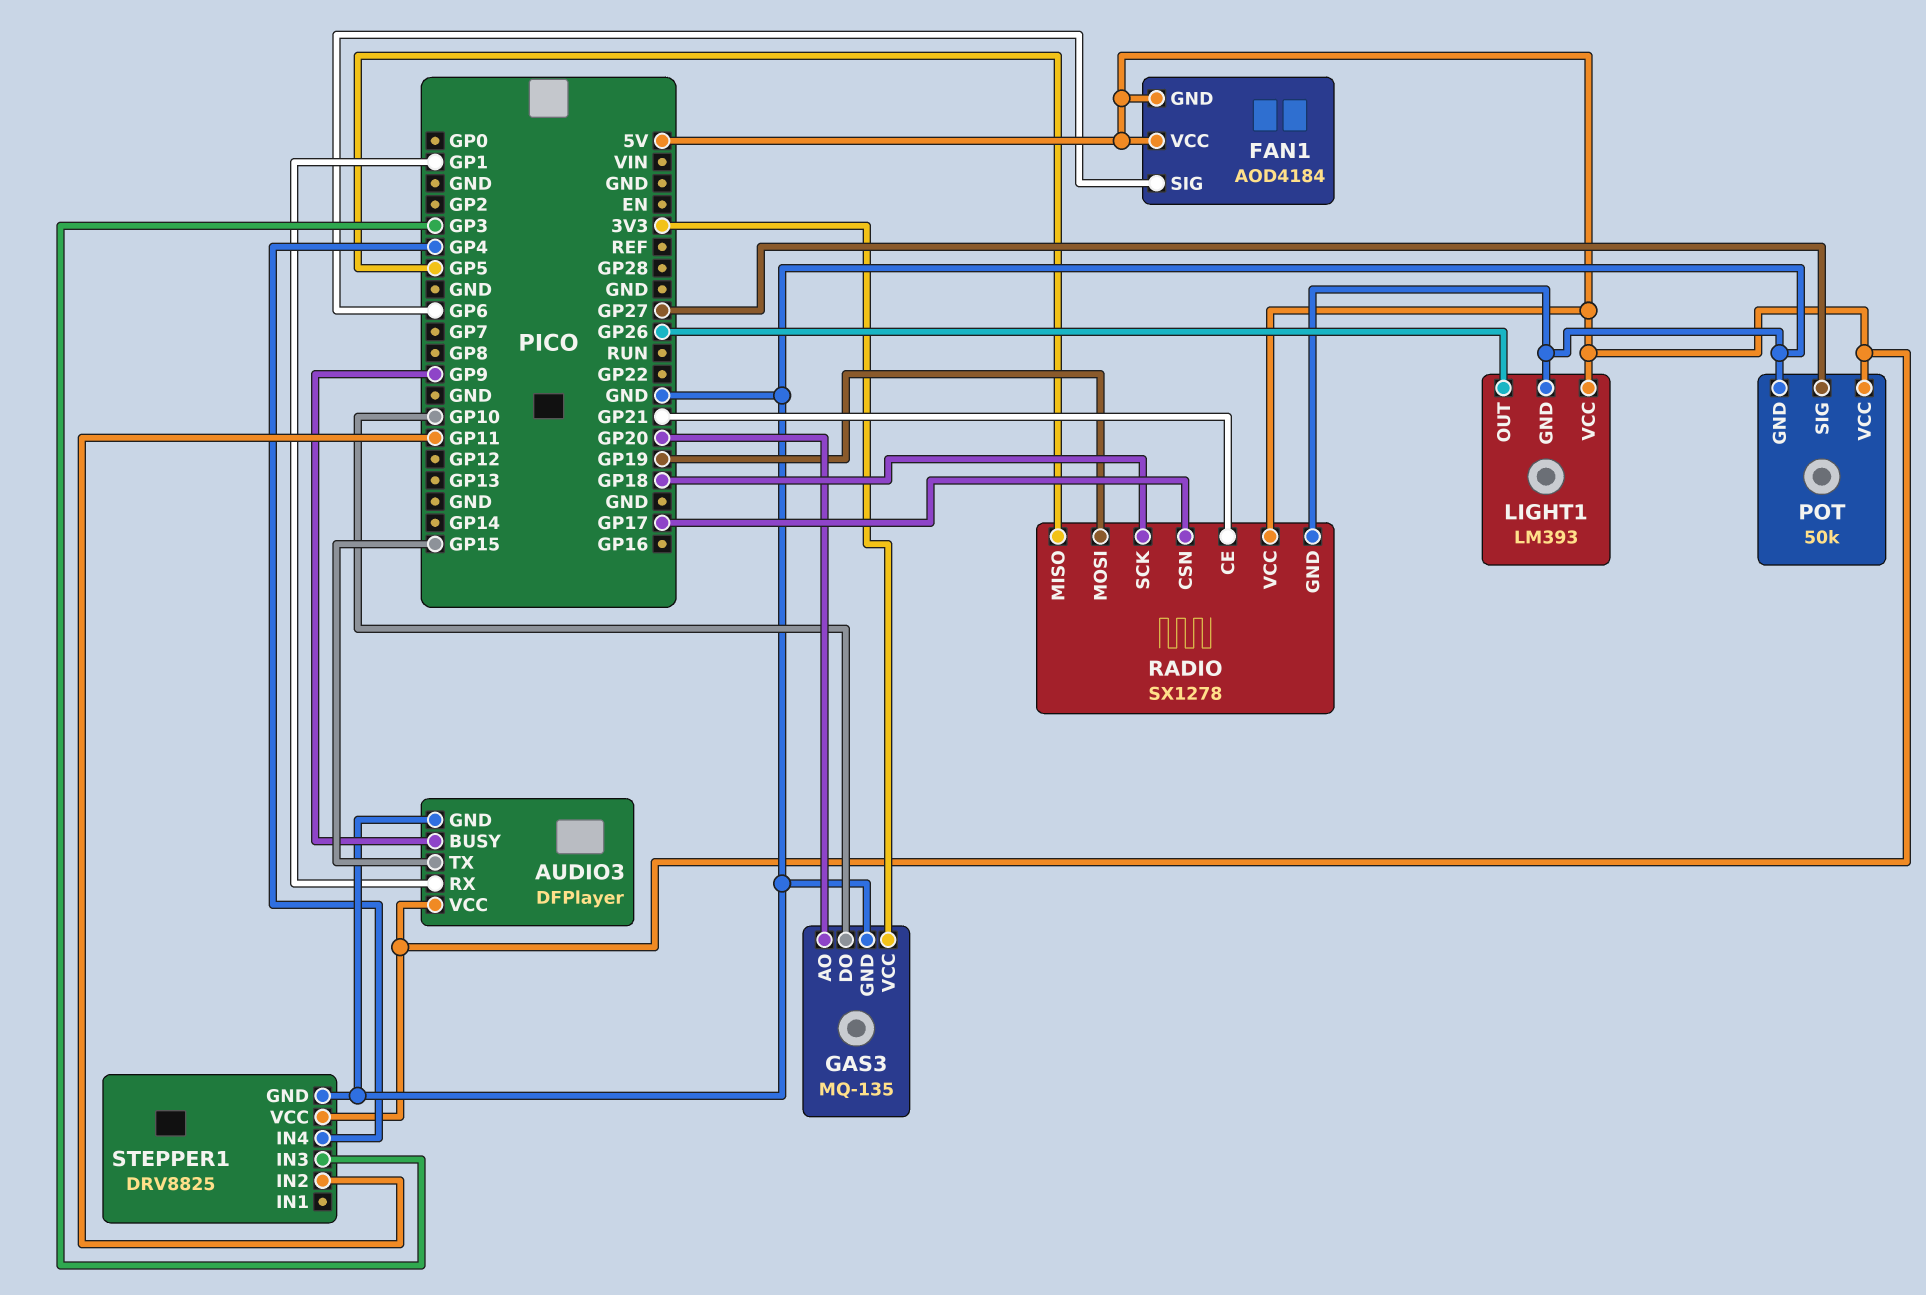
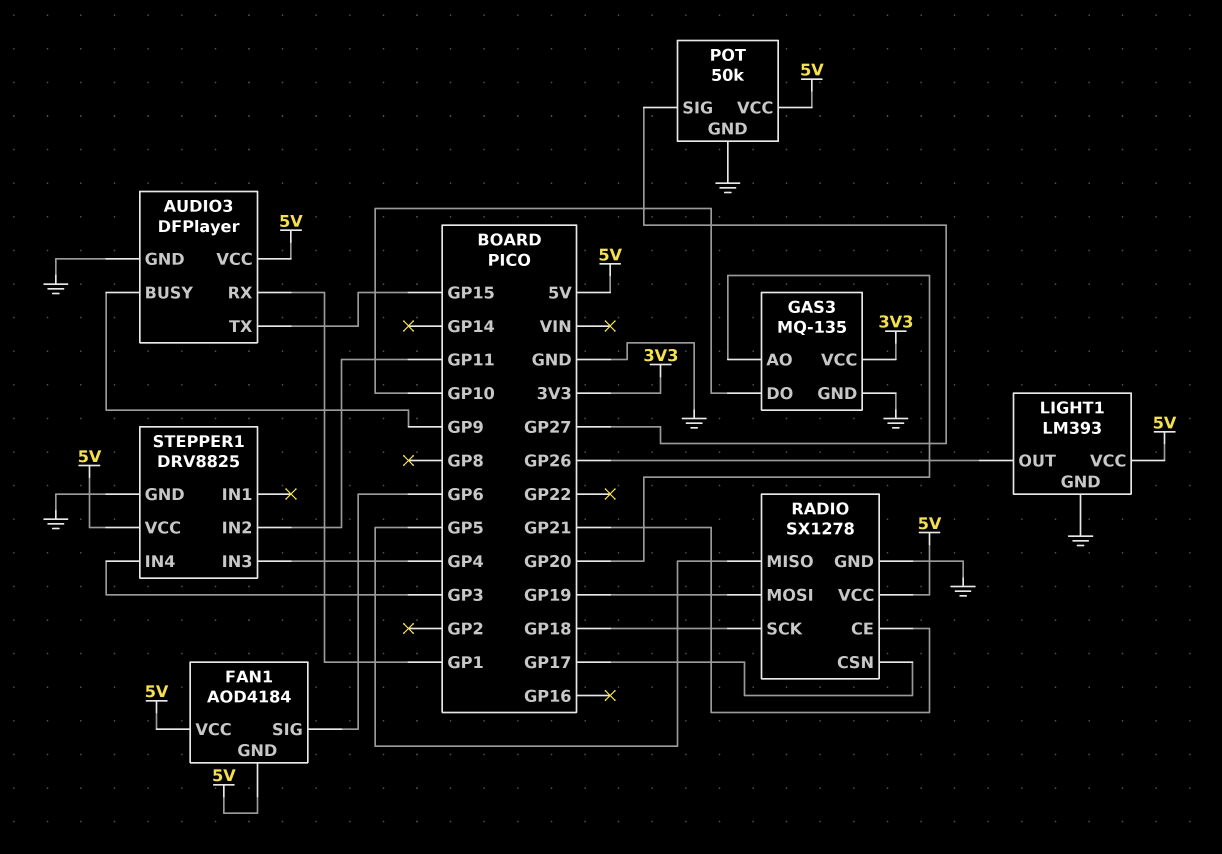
STEPPER1 pin IN3: GP3 -> GP4
STEPPER1 pin IN4: GP4 -> GP3

